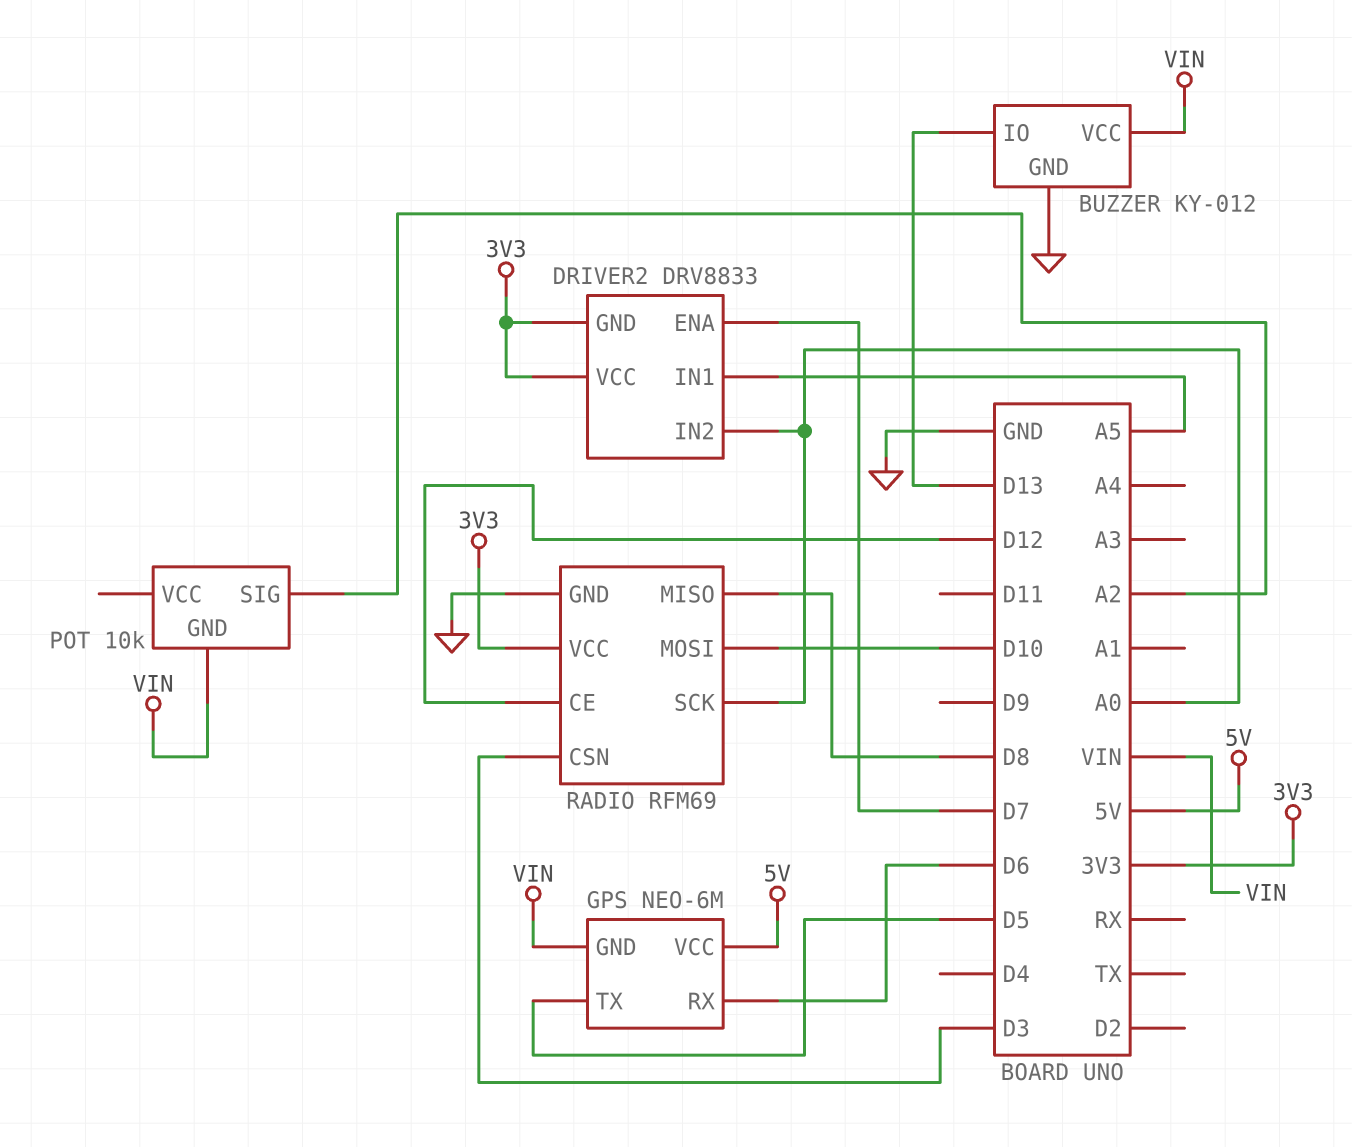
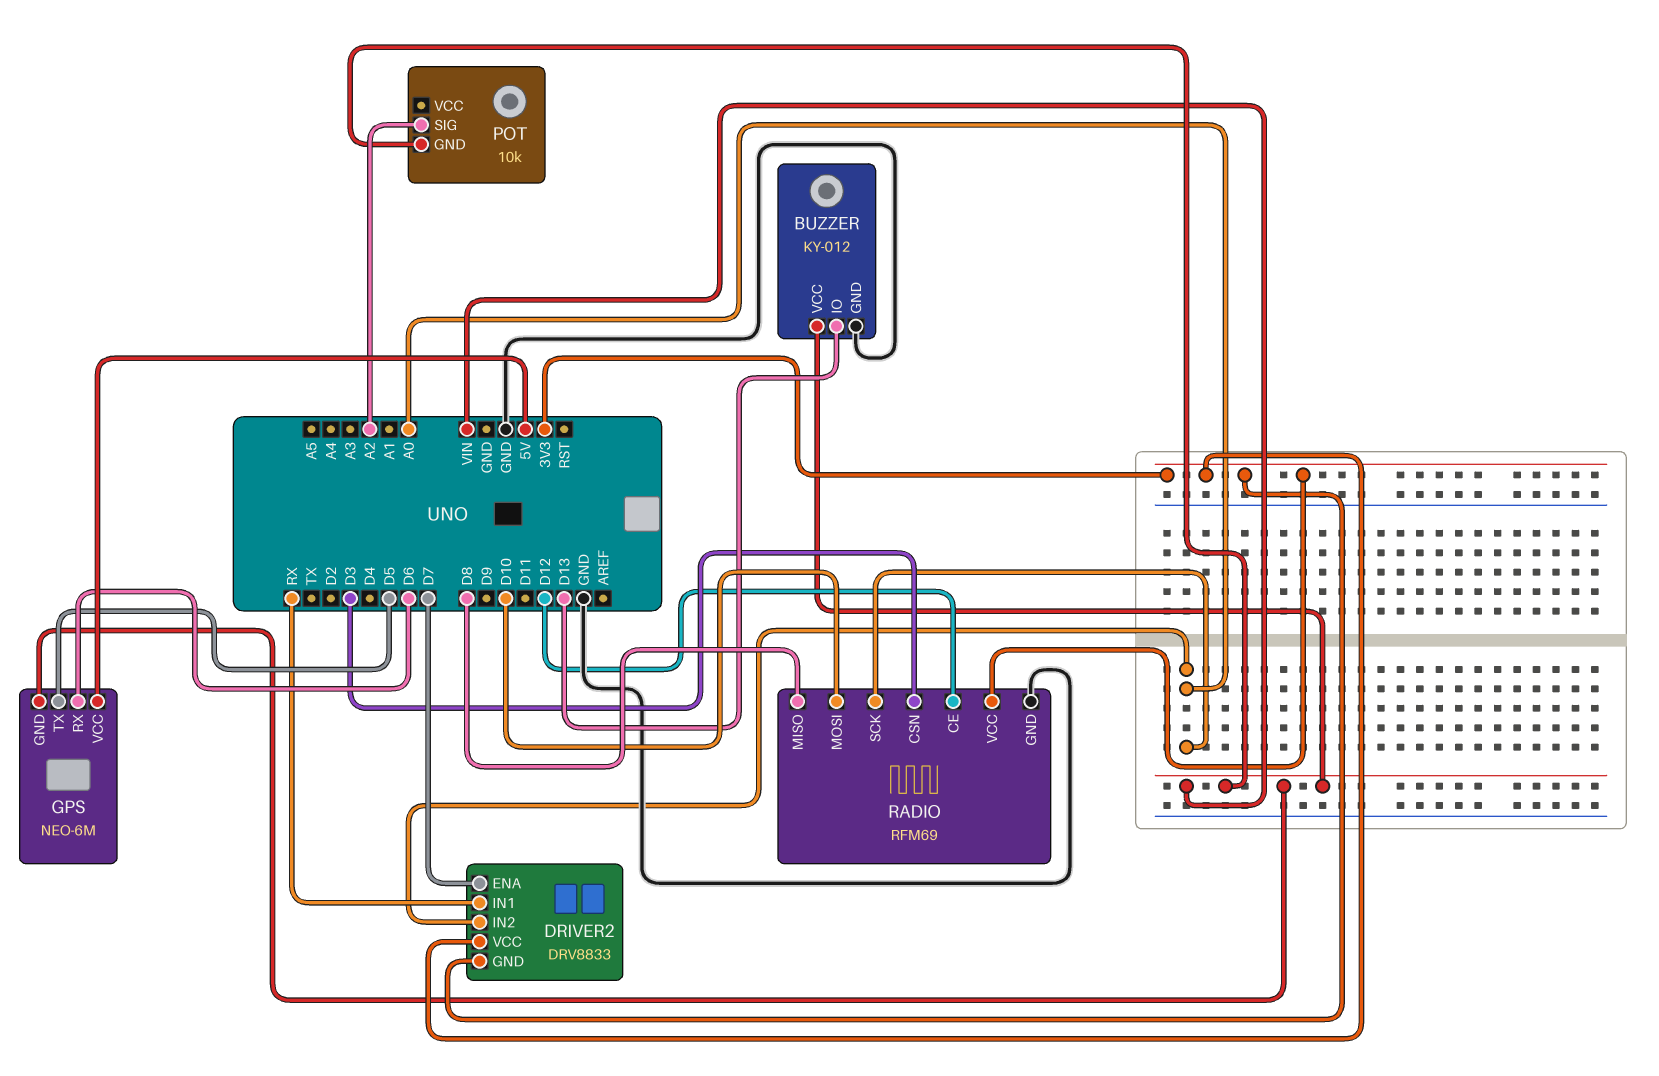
DRIVER2 pin IN1: A5 -> RX

